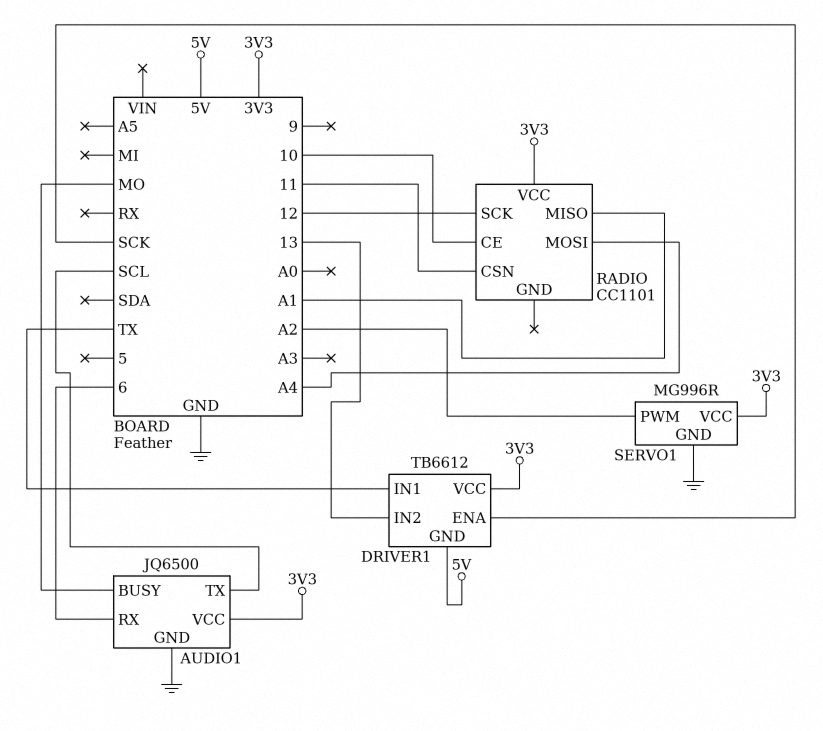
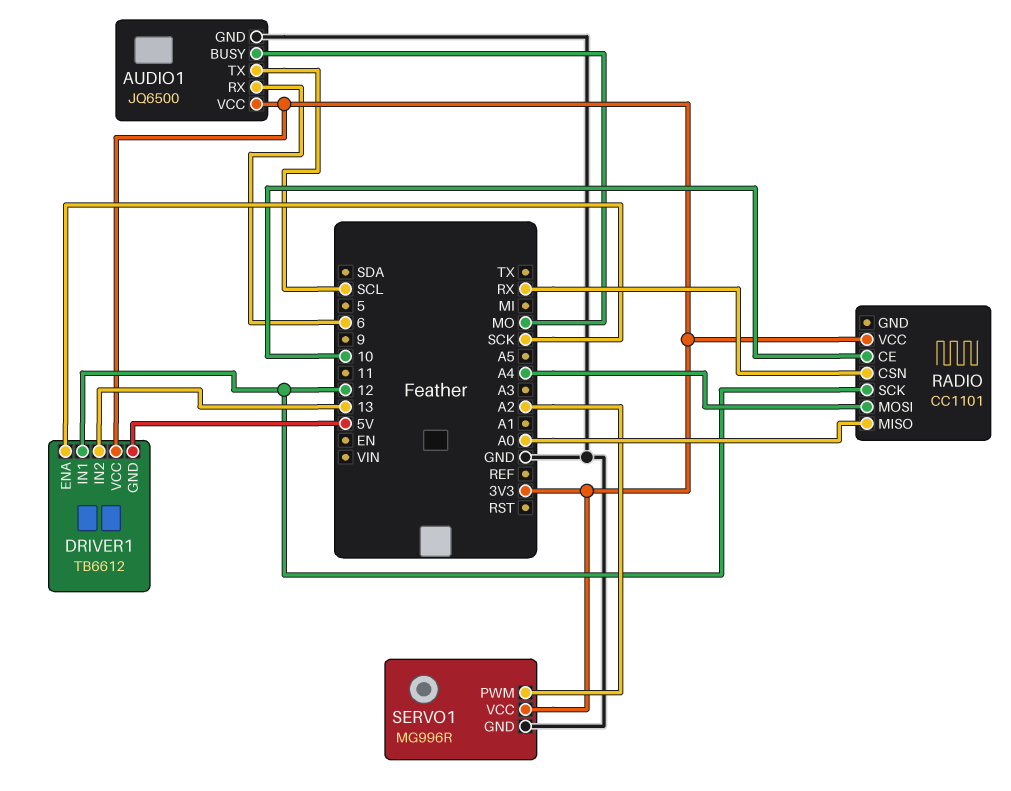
DRIVER1 pin IN1: TX -> 12
RADIO pin CSN: 11 -> RX
RADIO pin MISO: A1 -> A0

